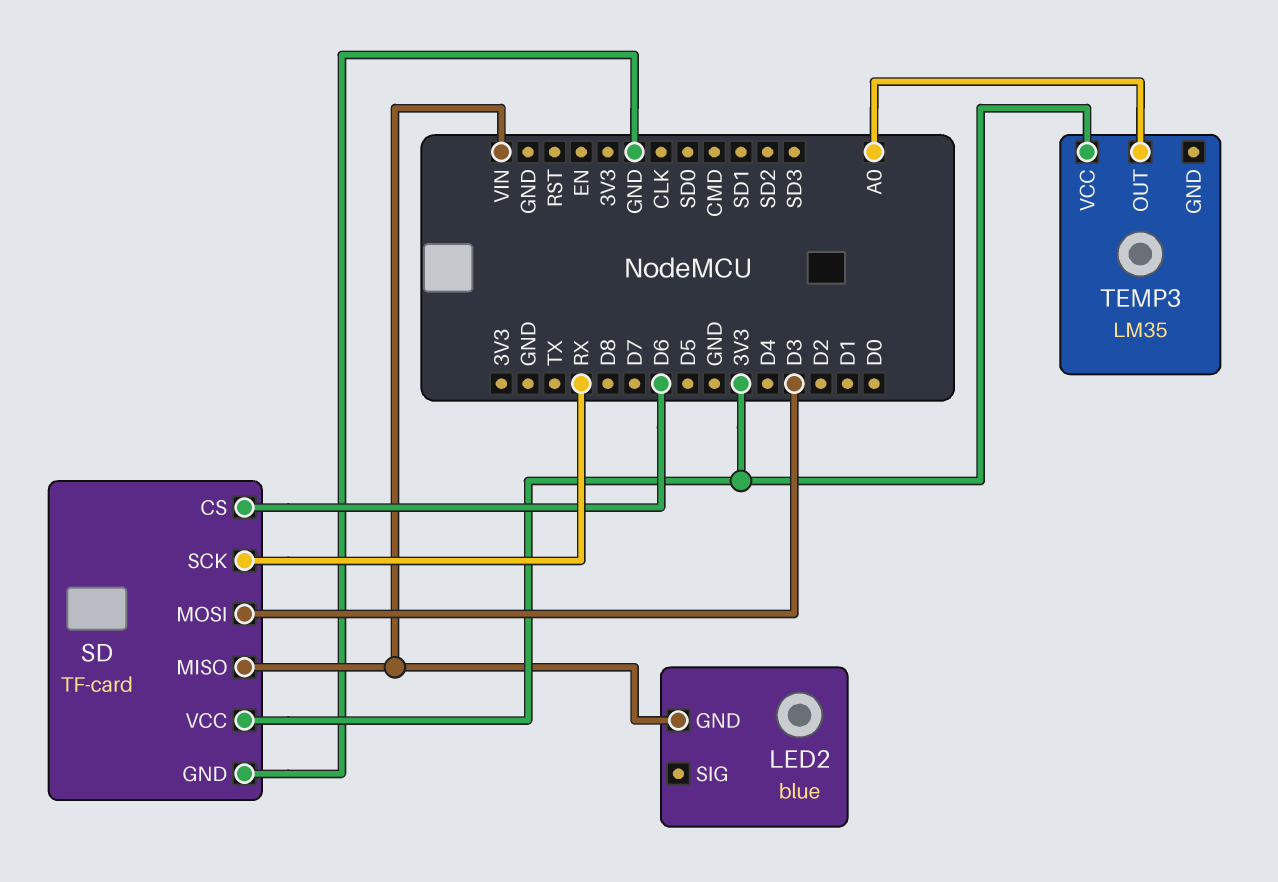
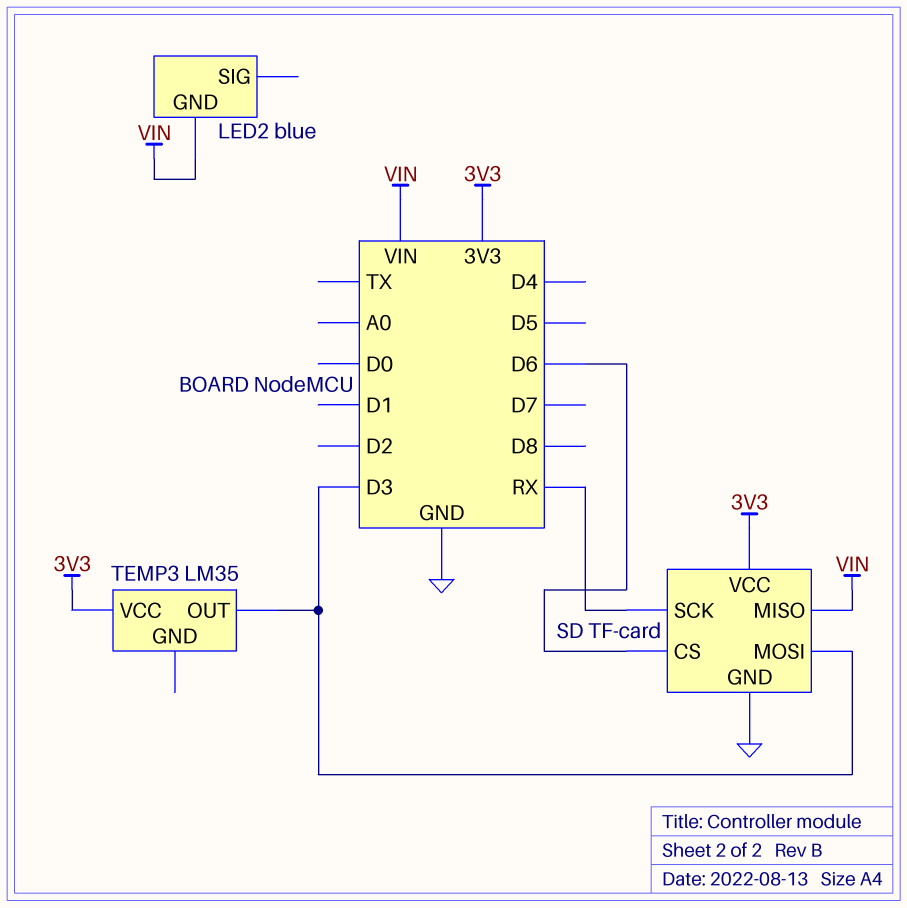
TEMP3 pin OUT: A0 -> D3

